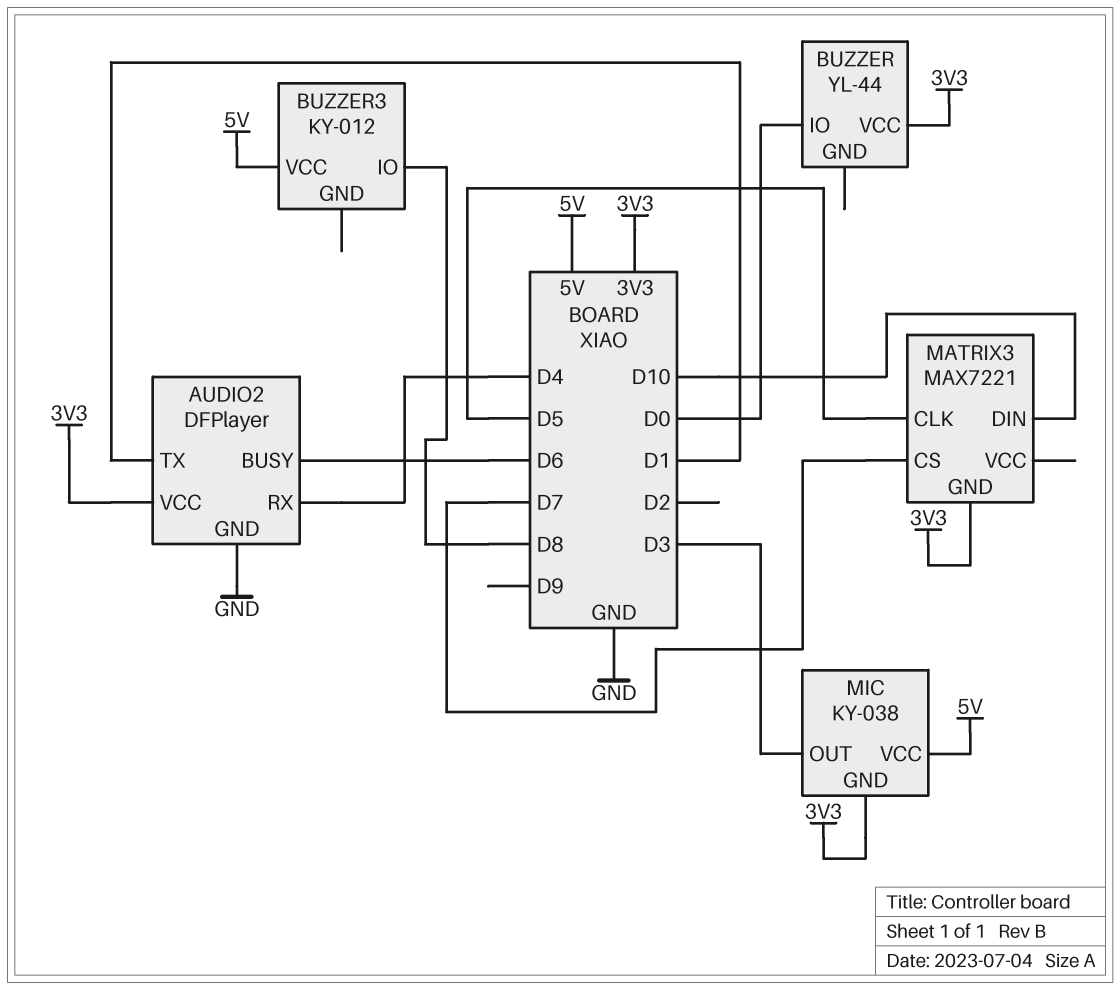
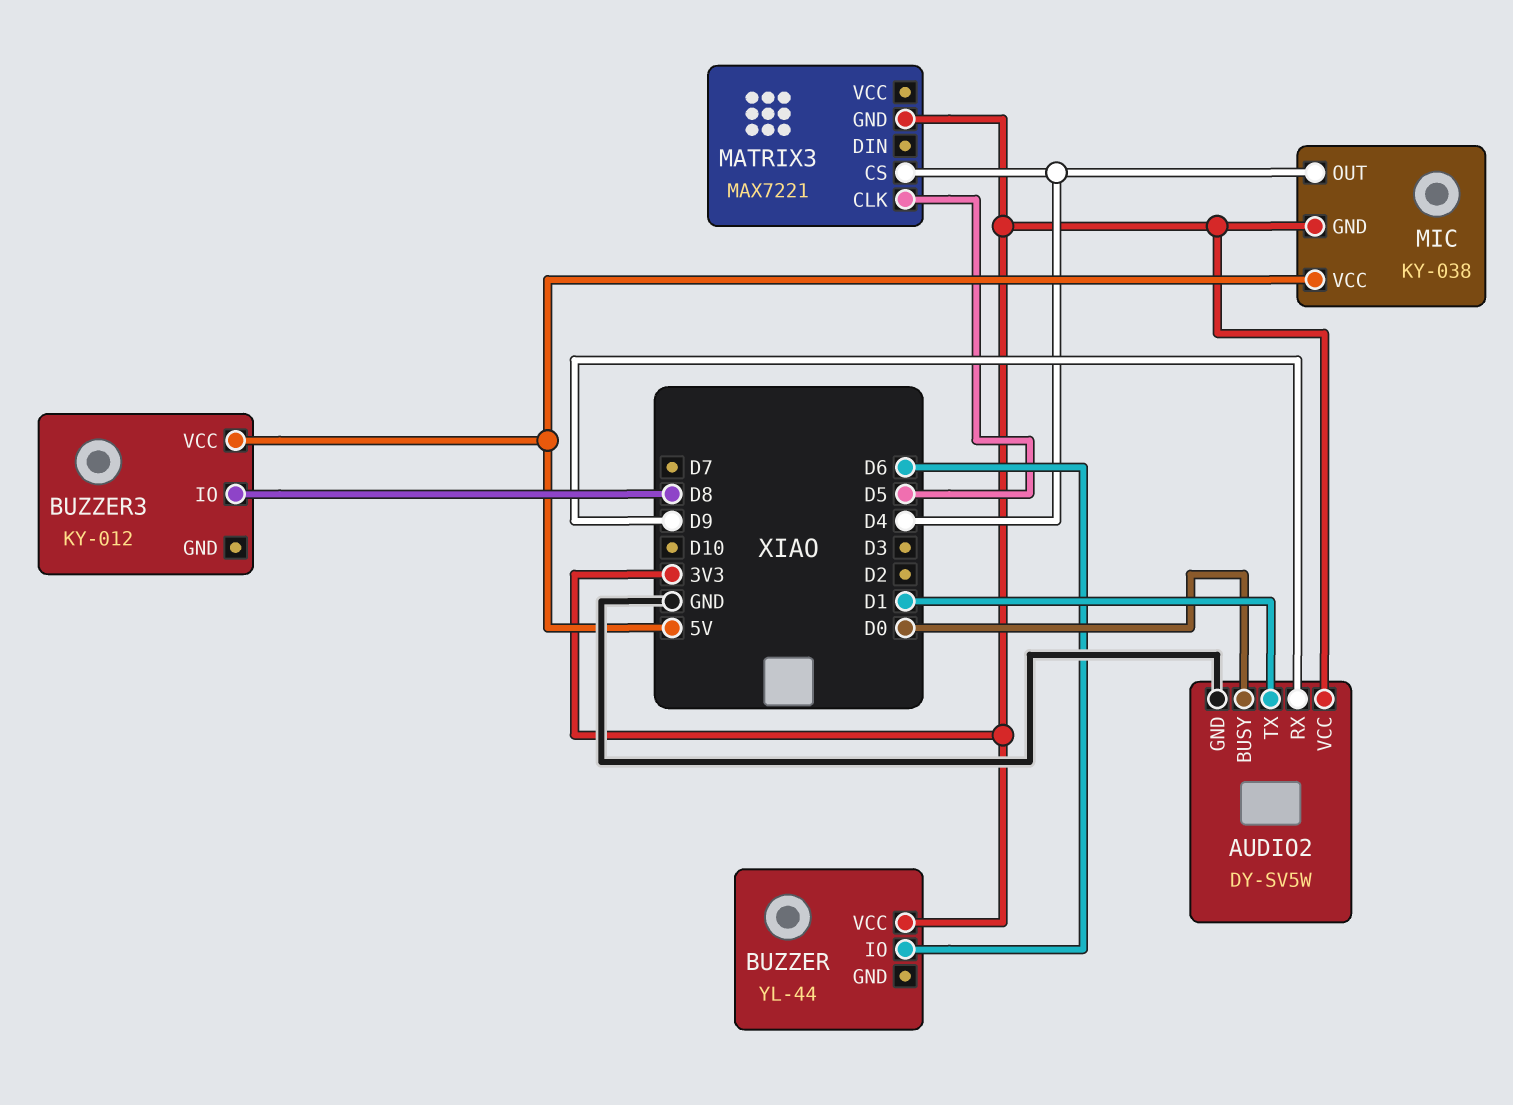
AUDIO2: DFPlayer -> DY-SV5W
AUDIO2 pin BUSY: D6 -> D0
AUDIO2 pin RX: D4 -> D9
BUZZER pin IO: D0 -> D6
MATRIX3 pin CS: D7 -> D4
MATRIX3 pin DIN: D10 -> none
MIC pin OUT: D3 -> D4

